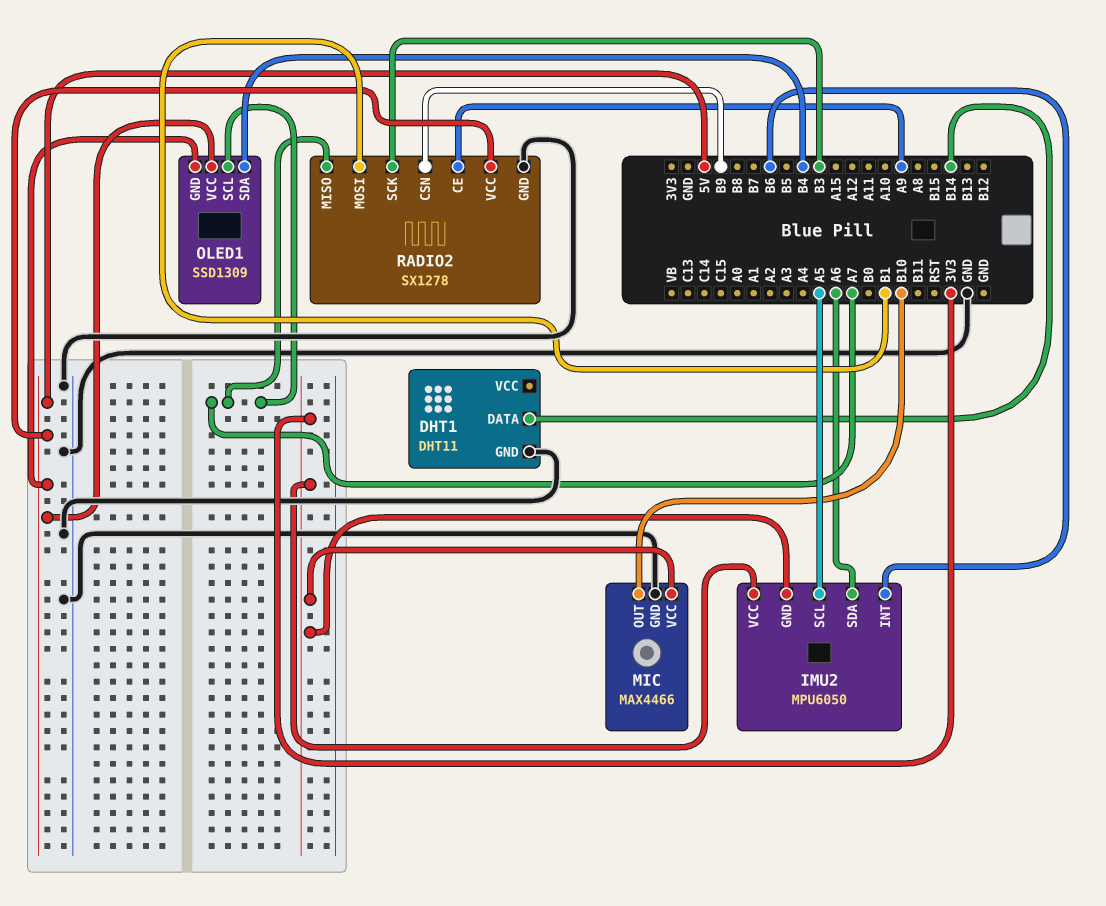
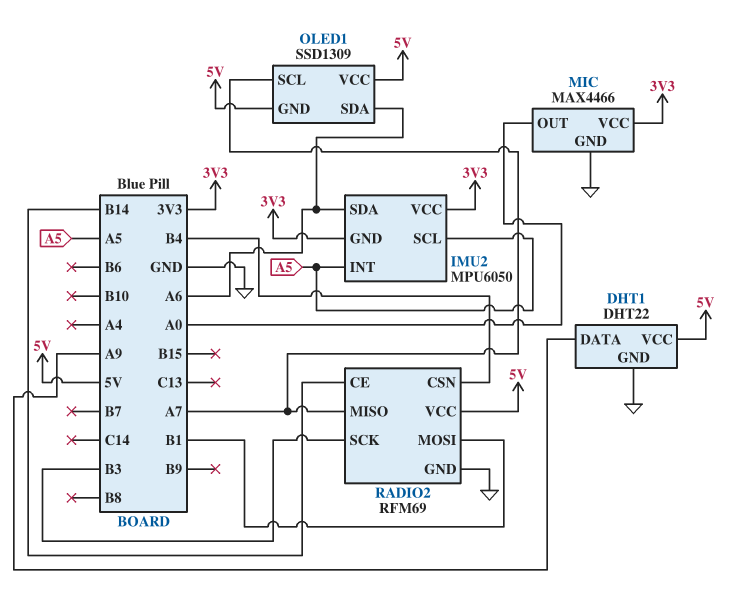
DHT1: DHT11 -> DHT22
DHT1 pin DATA: B14 -> A9
DHT1 pin VCC: none -> 5V
IMU2 pin INT: B6 -> A5
MIC pin OUT: B10 -> A0
OLED1 pin SDA: B4 -> A6
RADIO2: SX1278 -> RFM69
RADIO2 pin CE: A9 -> B14
RADIO2 pin CSN: B9 -> B4

